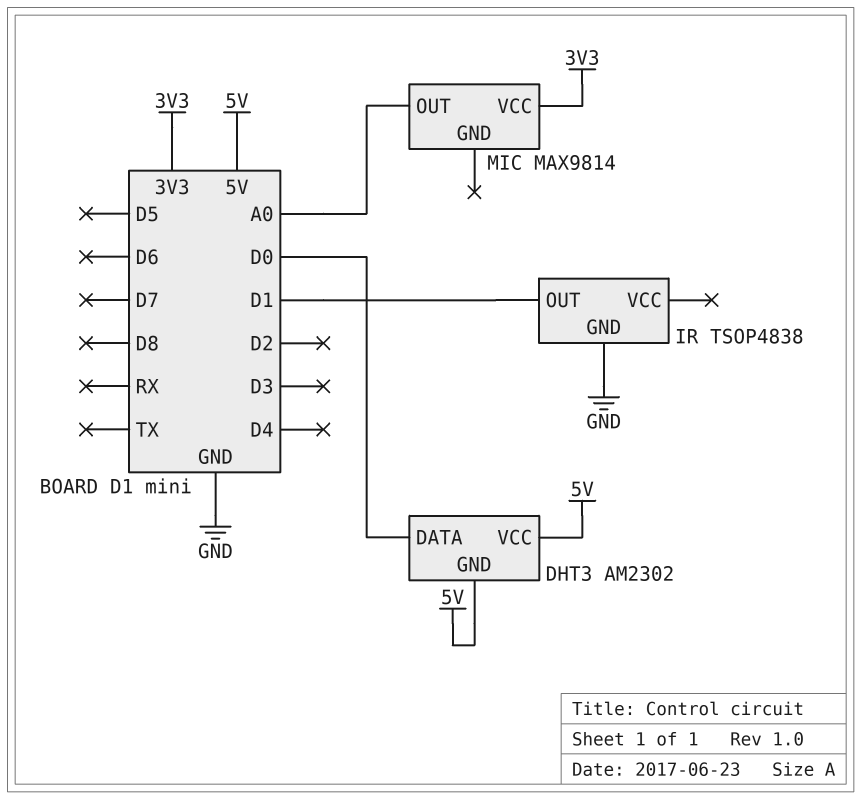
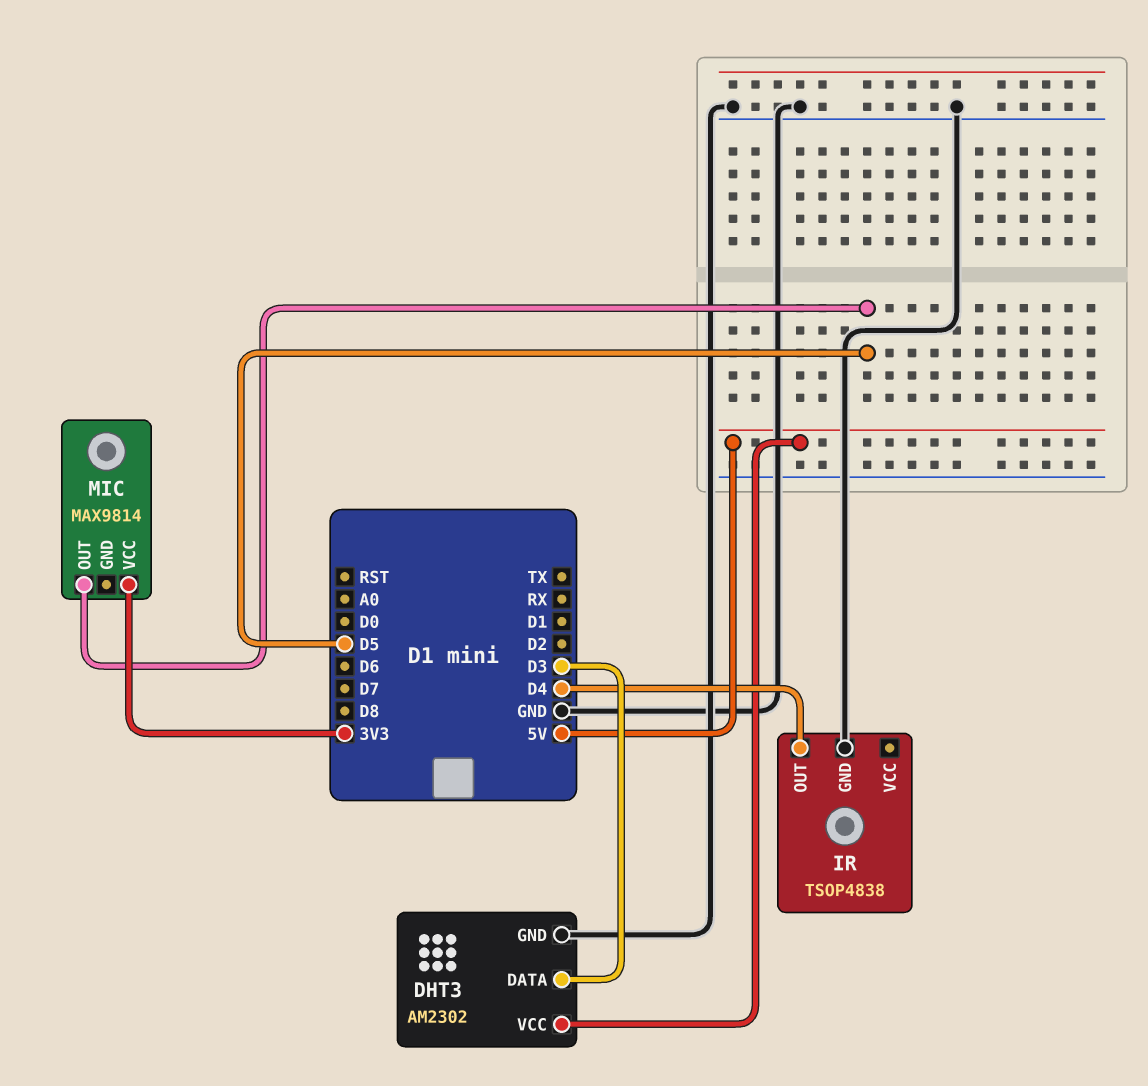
DHT3 pin DATA: D0 -> D3
DHT3 pin GND: 5V -> GND
IR pin OUT: D1 -> D4
MIC pin OUT: A0 -> D5

